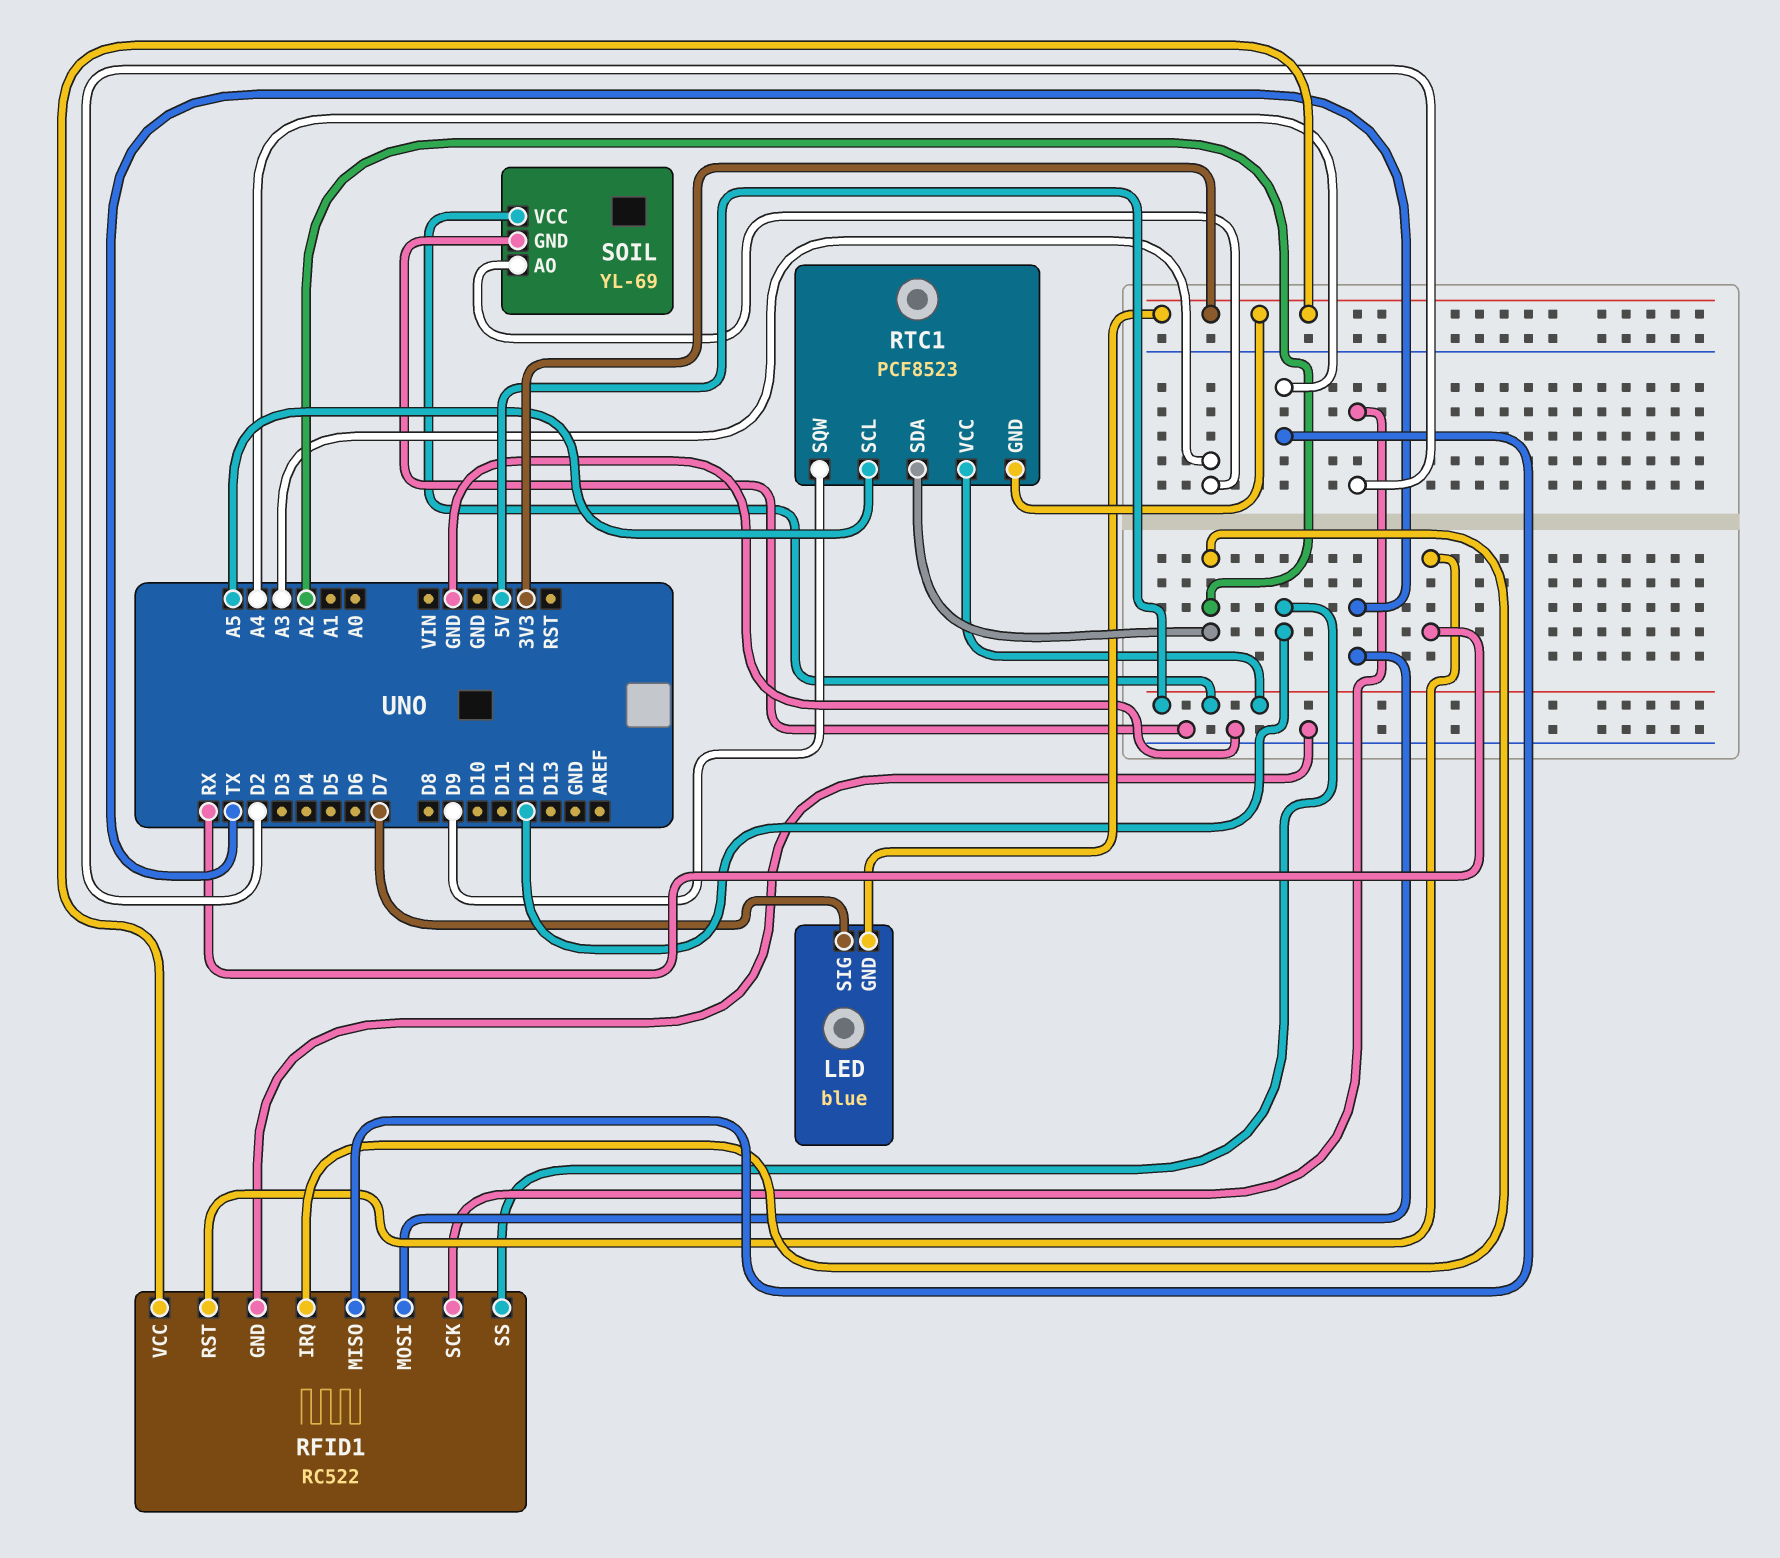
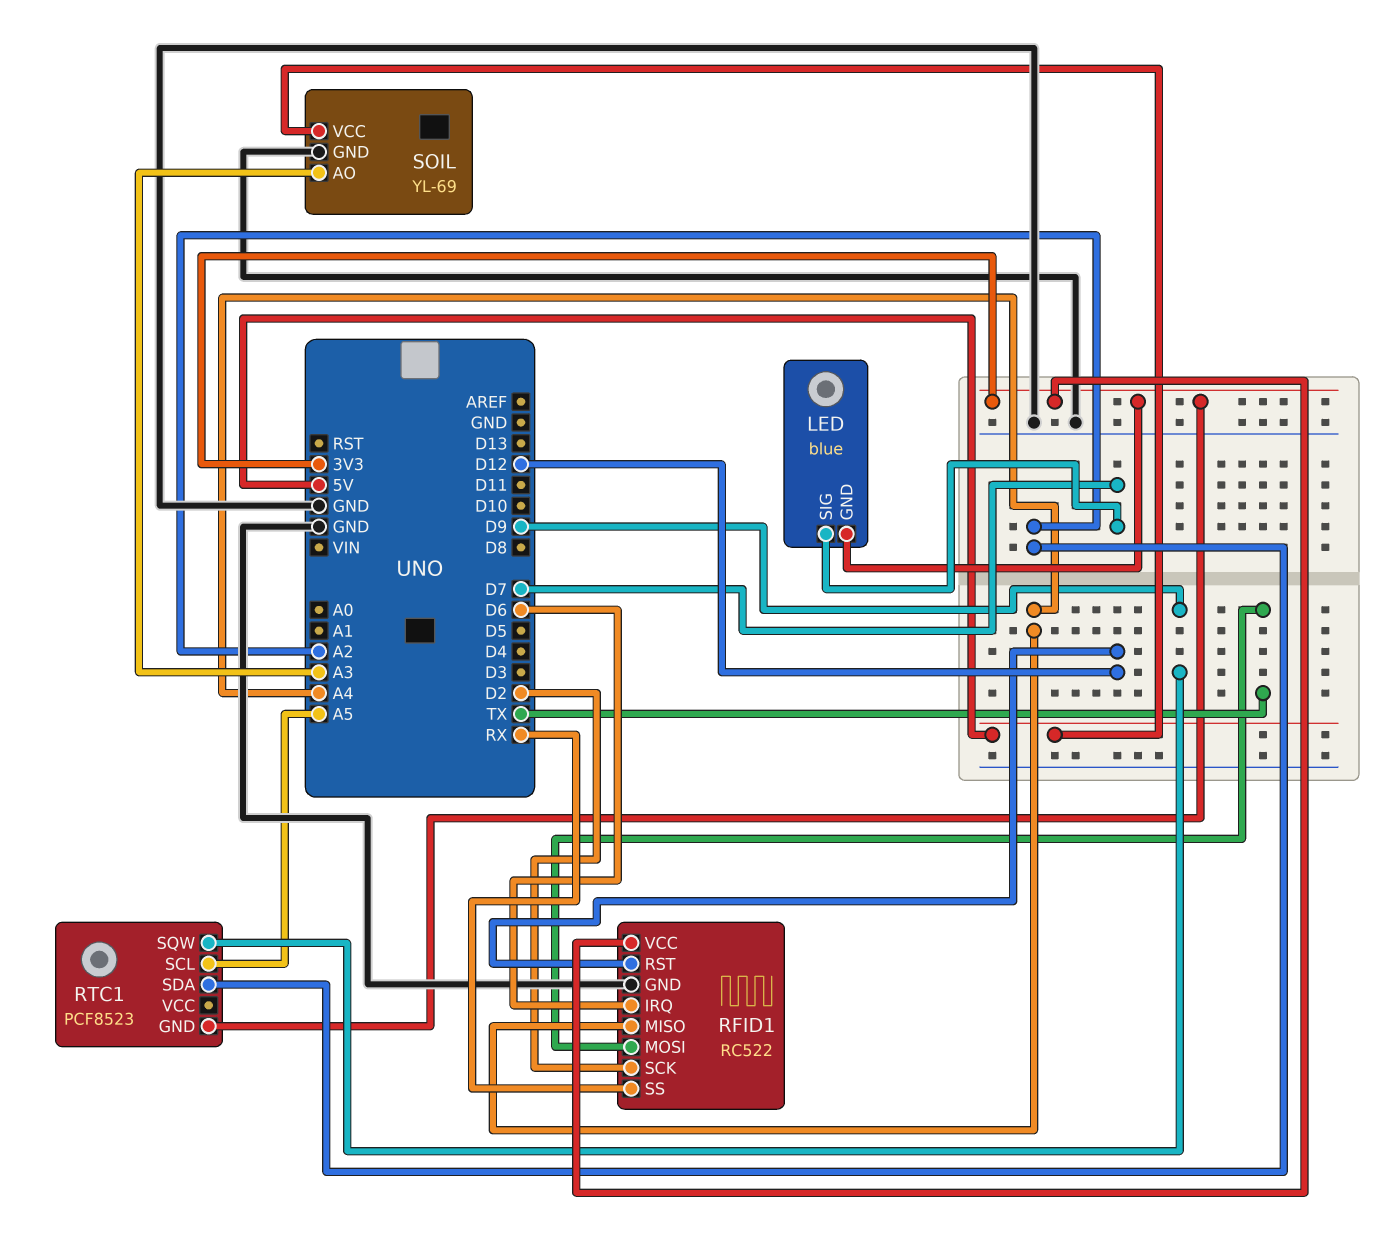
RFID1 pin IRQ: A2 -> D6
RFID1 pin RST: RX -> D12
RFID1 pin SS: D12 -> RX
RTC1 pin VCC: 5V -> none

